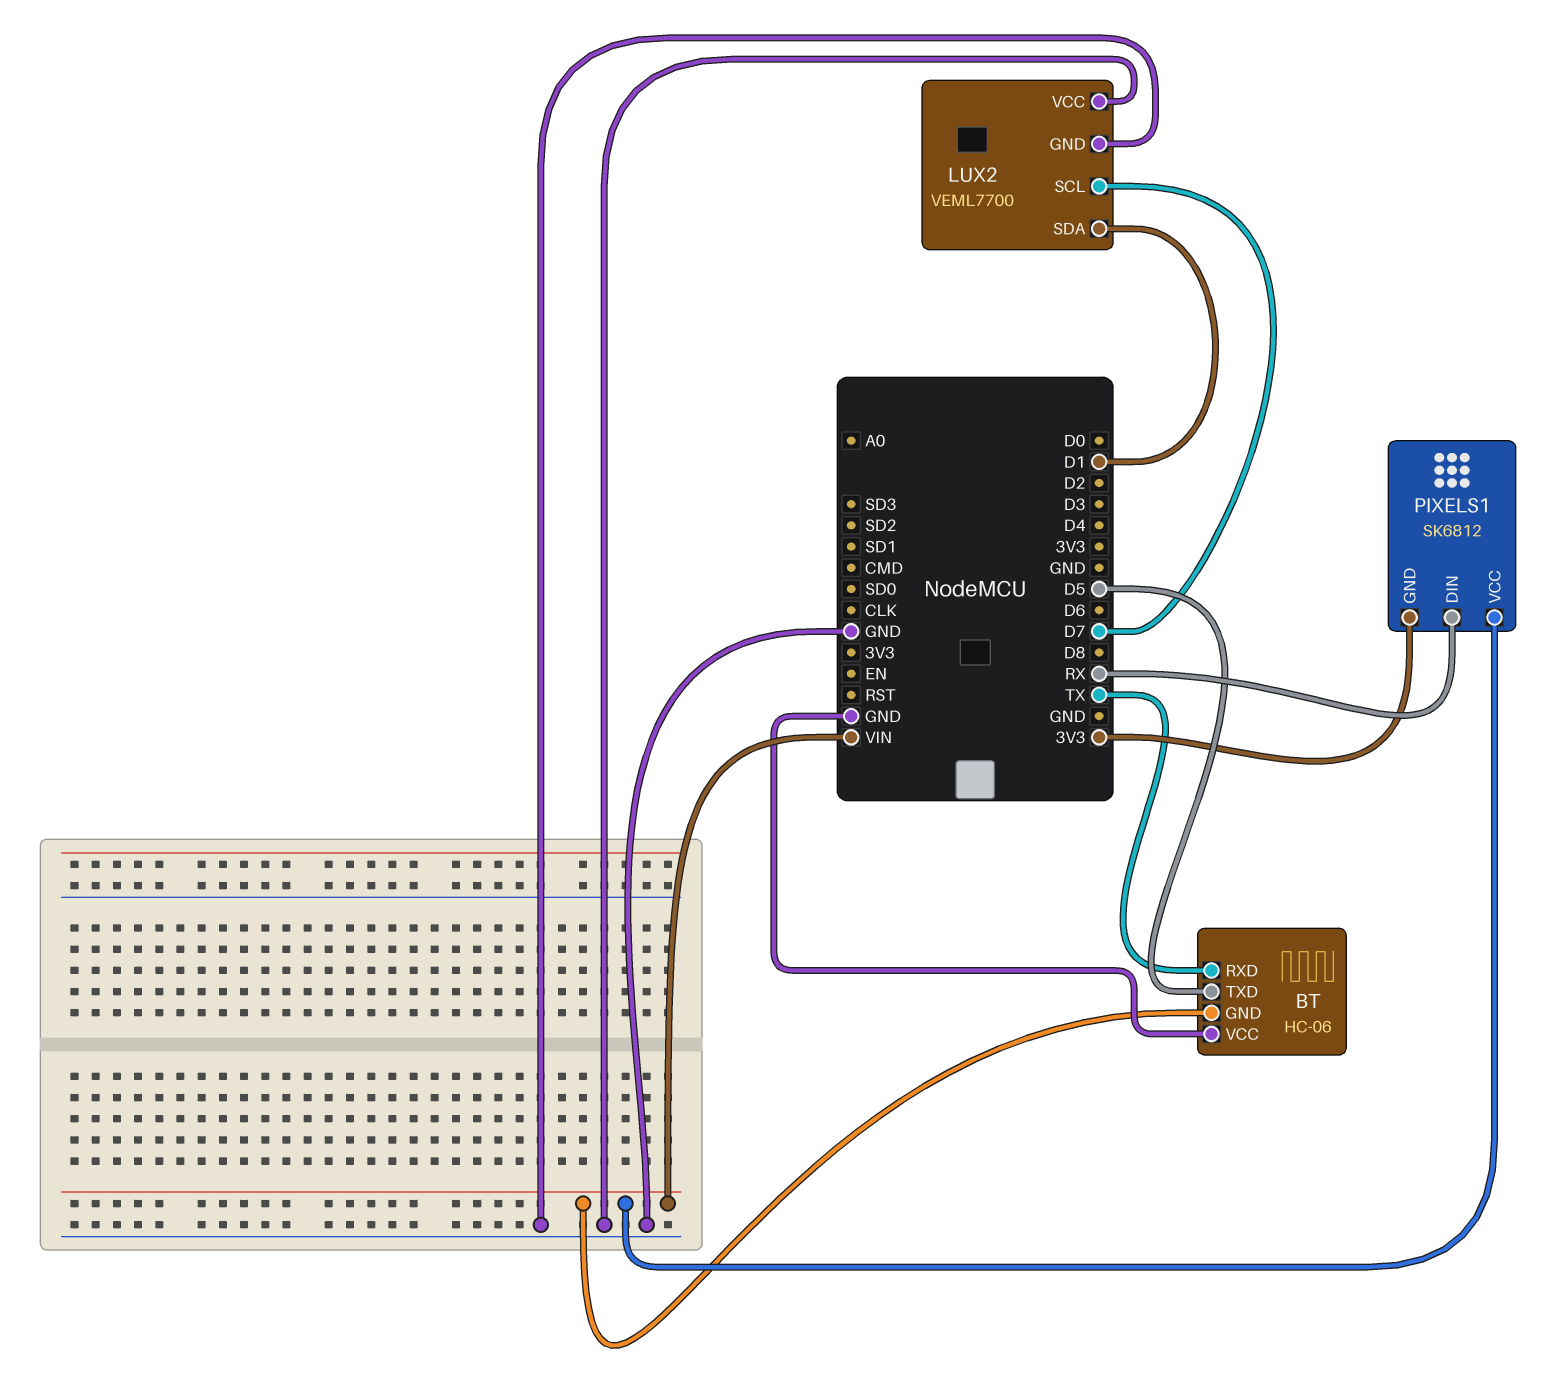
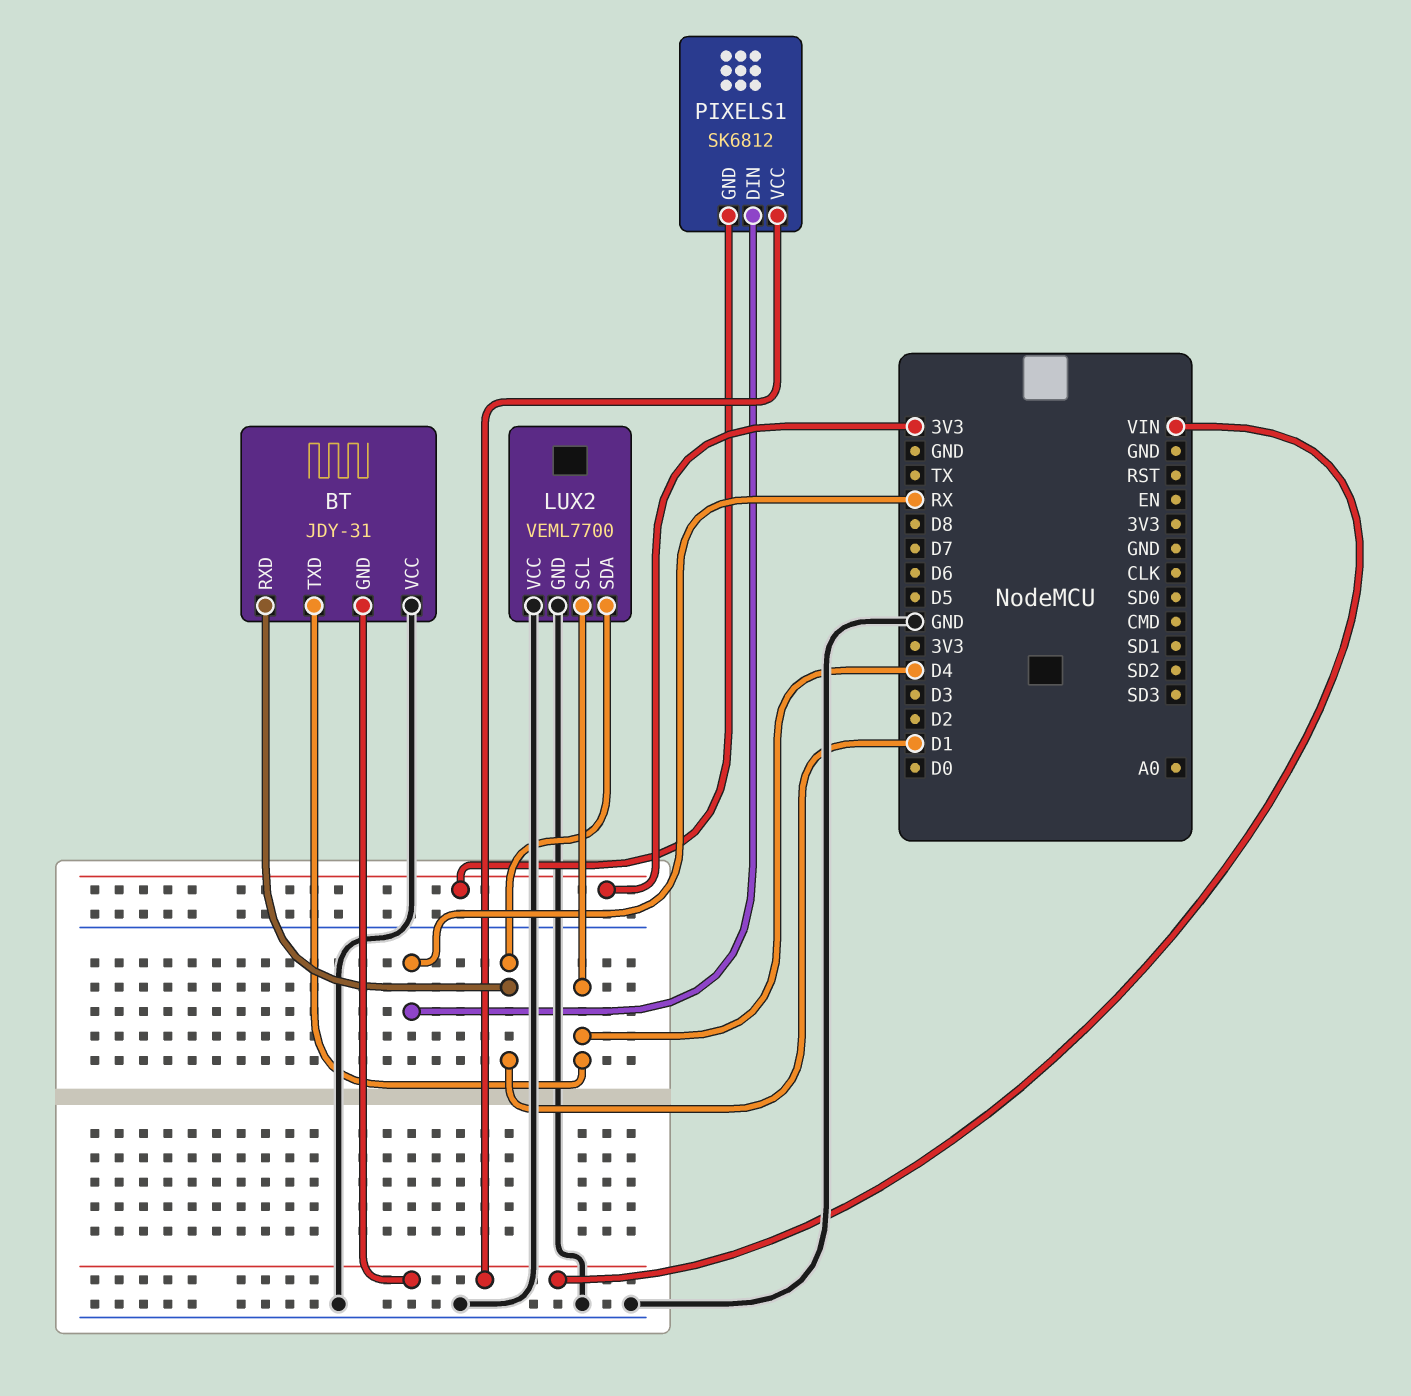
BT: HC-06 -> JDY-31
BT pin RXD: TX -> D1
BT pin TXD: D5 -> D4
LUX2 pin SCL: D7 -> D4

